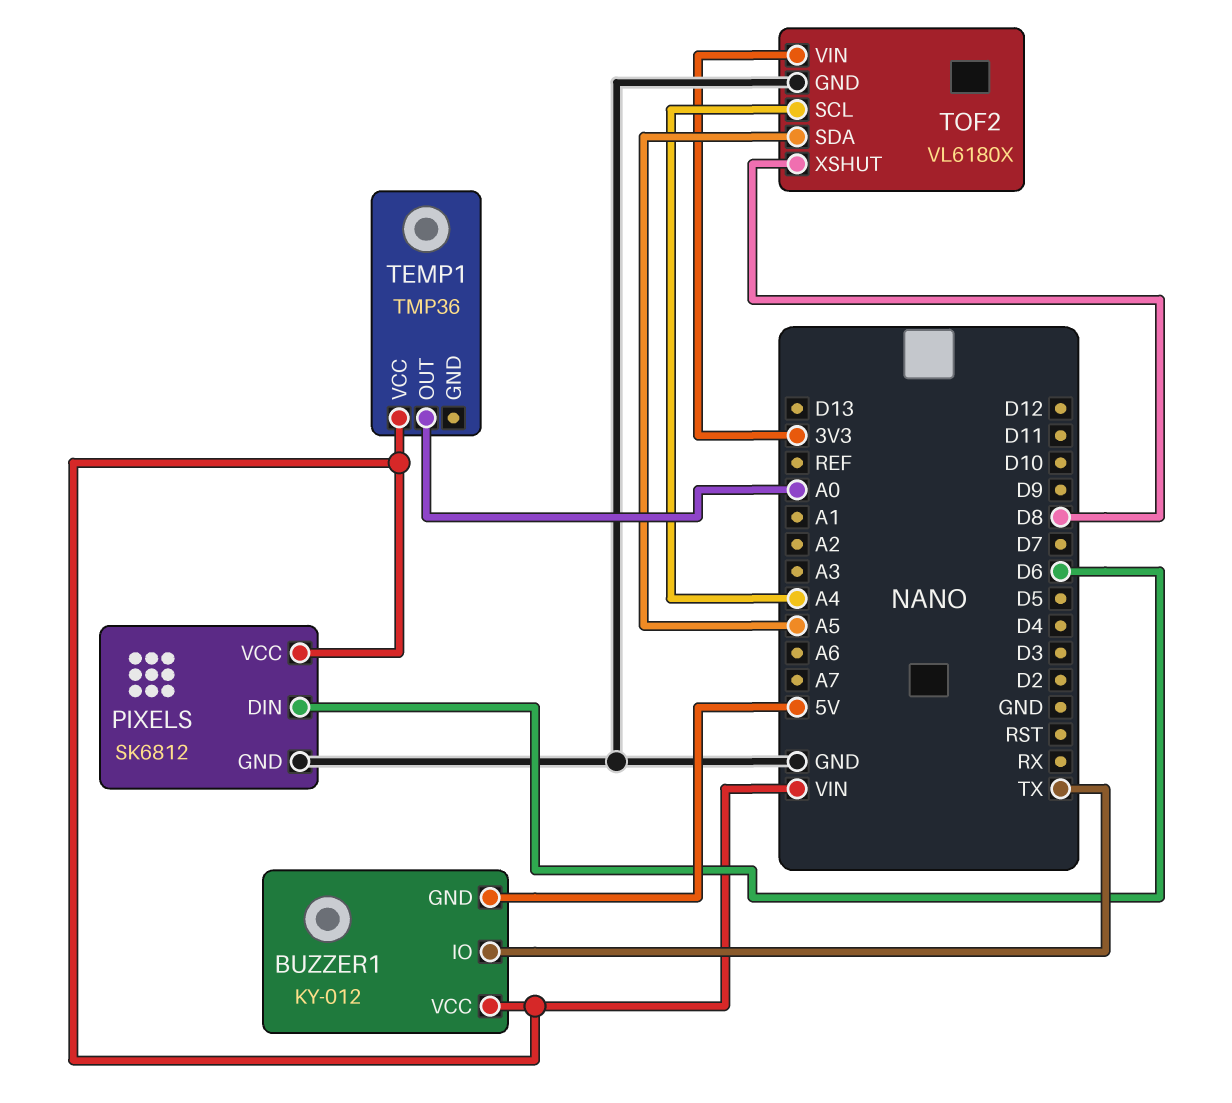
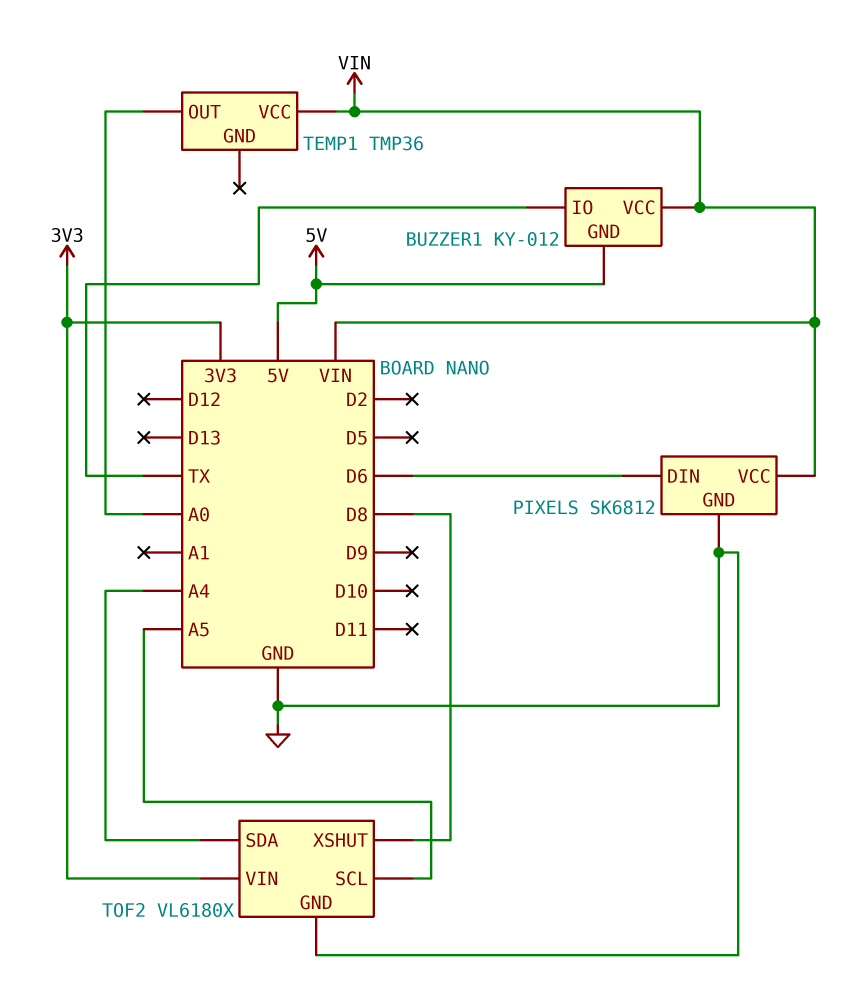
TOF2 pin SCL: A4 -> A5
TOF2 pin SDA: A5 -> A4

